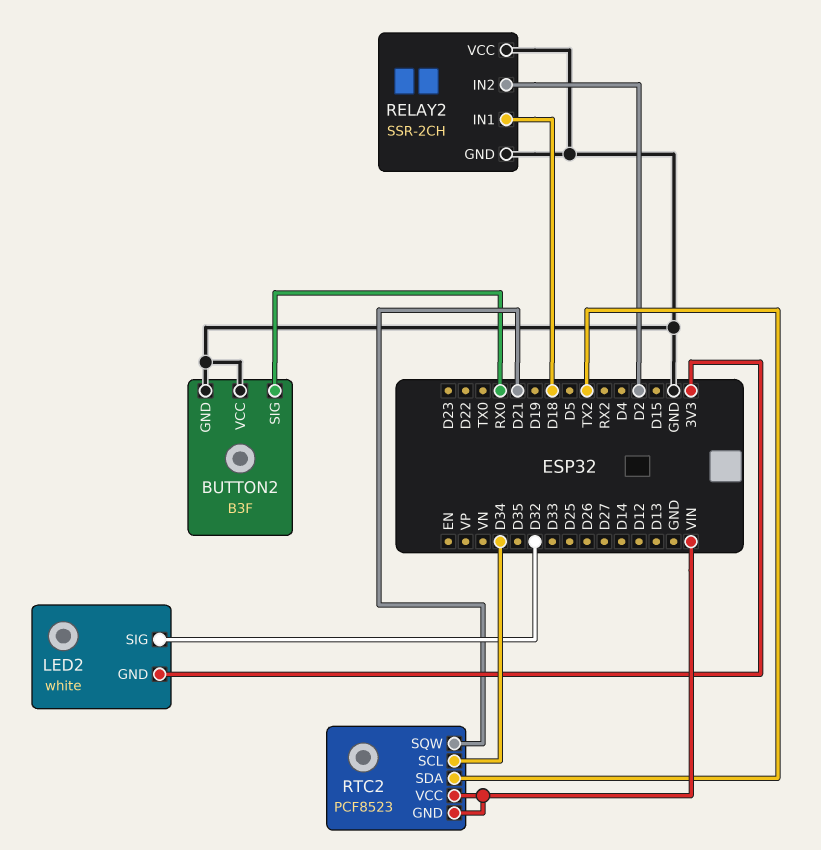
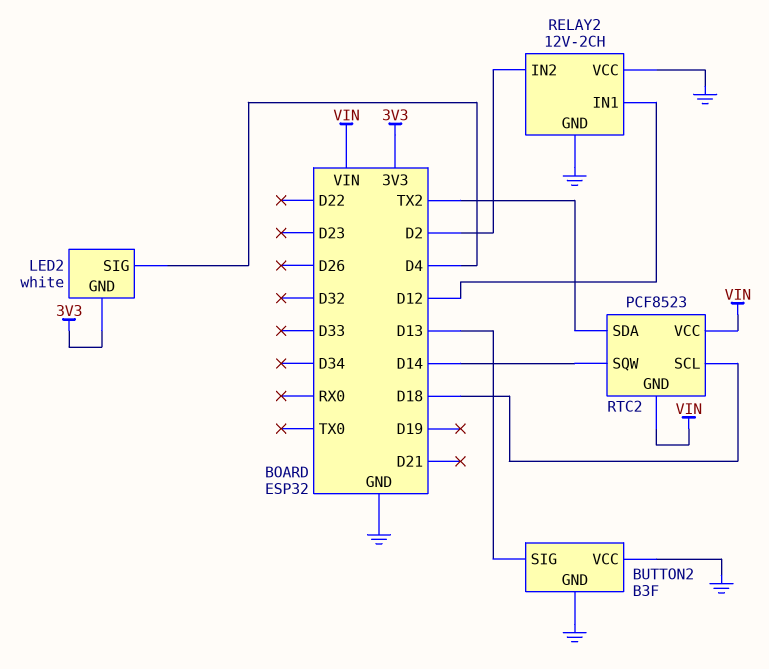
BUTTON2 pin SIG: RX0 -> D13
LED2 pin SIG: D32 -> D4
RELAY2: SSR-2CH -> 12V-2CH
RELAY2 pin IN1: D18 -> D12
RTC2 pin SCL: D34 -> D18
RTC2 pin SQW: D21 -> D14

